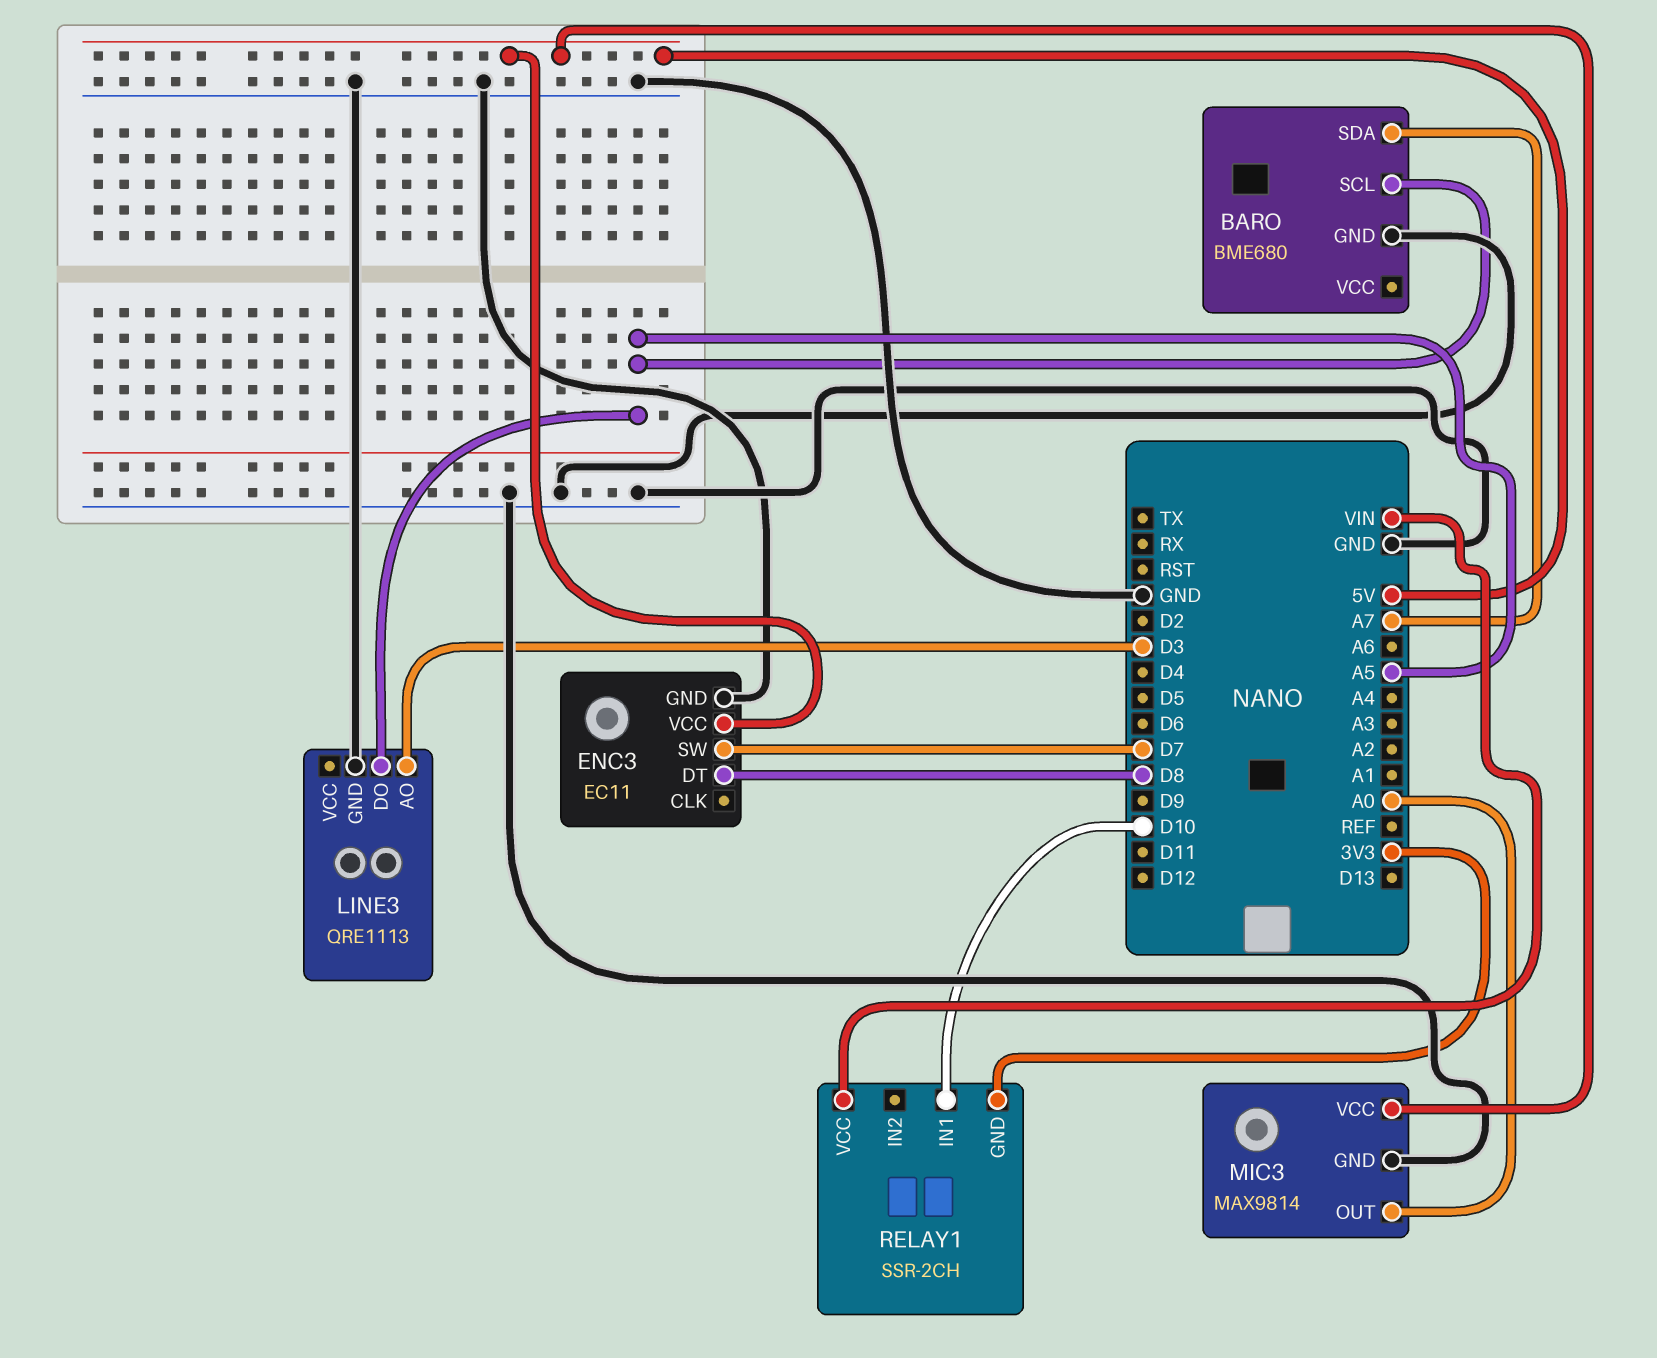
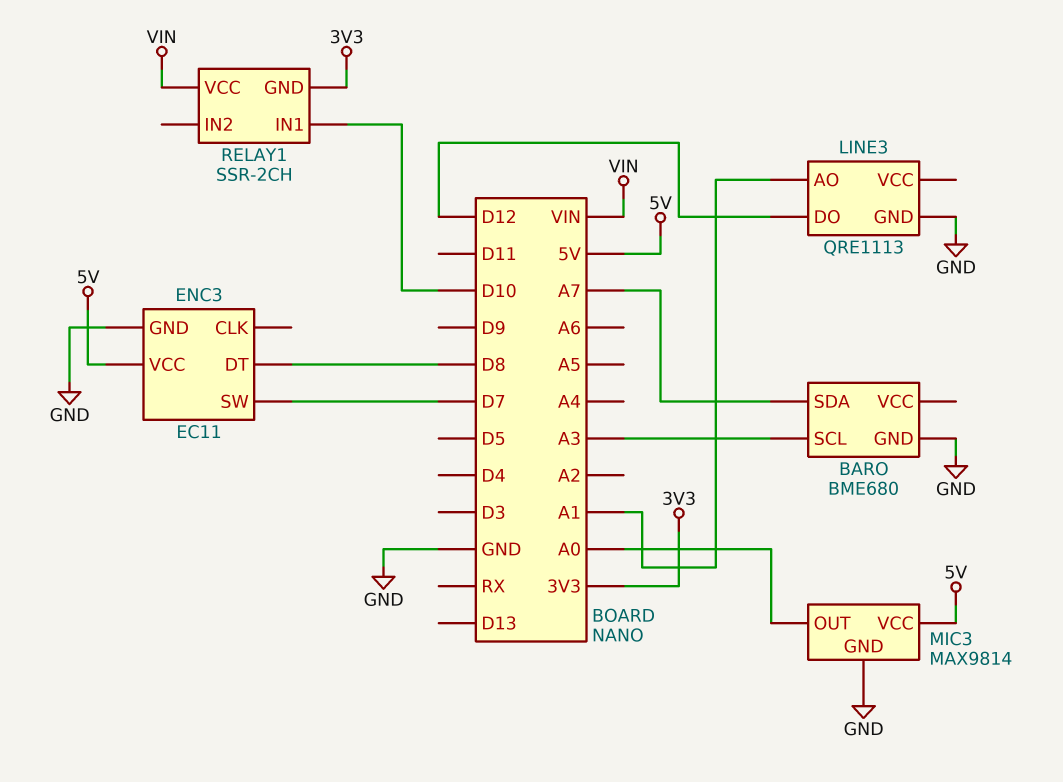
BARO pin SCL: A5 -> A3
LINE3 pin AO: D3 -> A1
LINE3 pin DO: A5 -> D12

